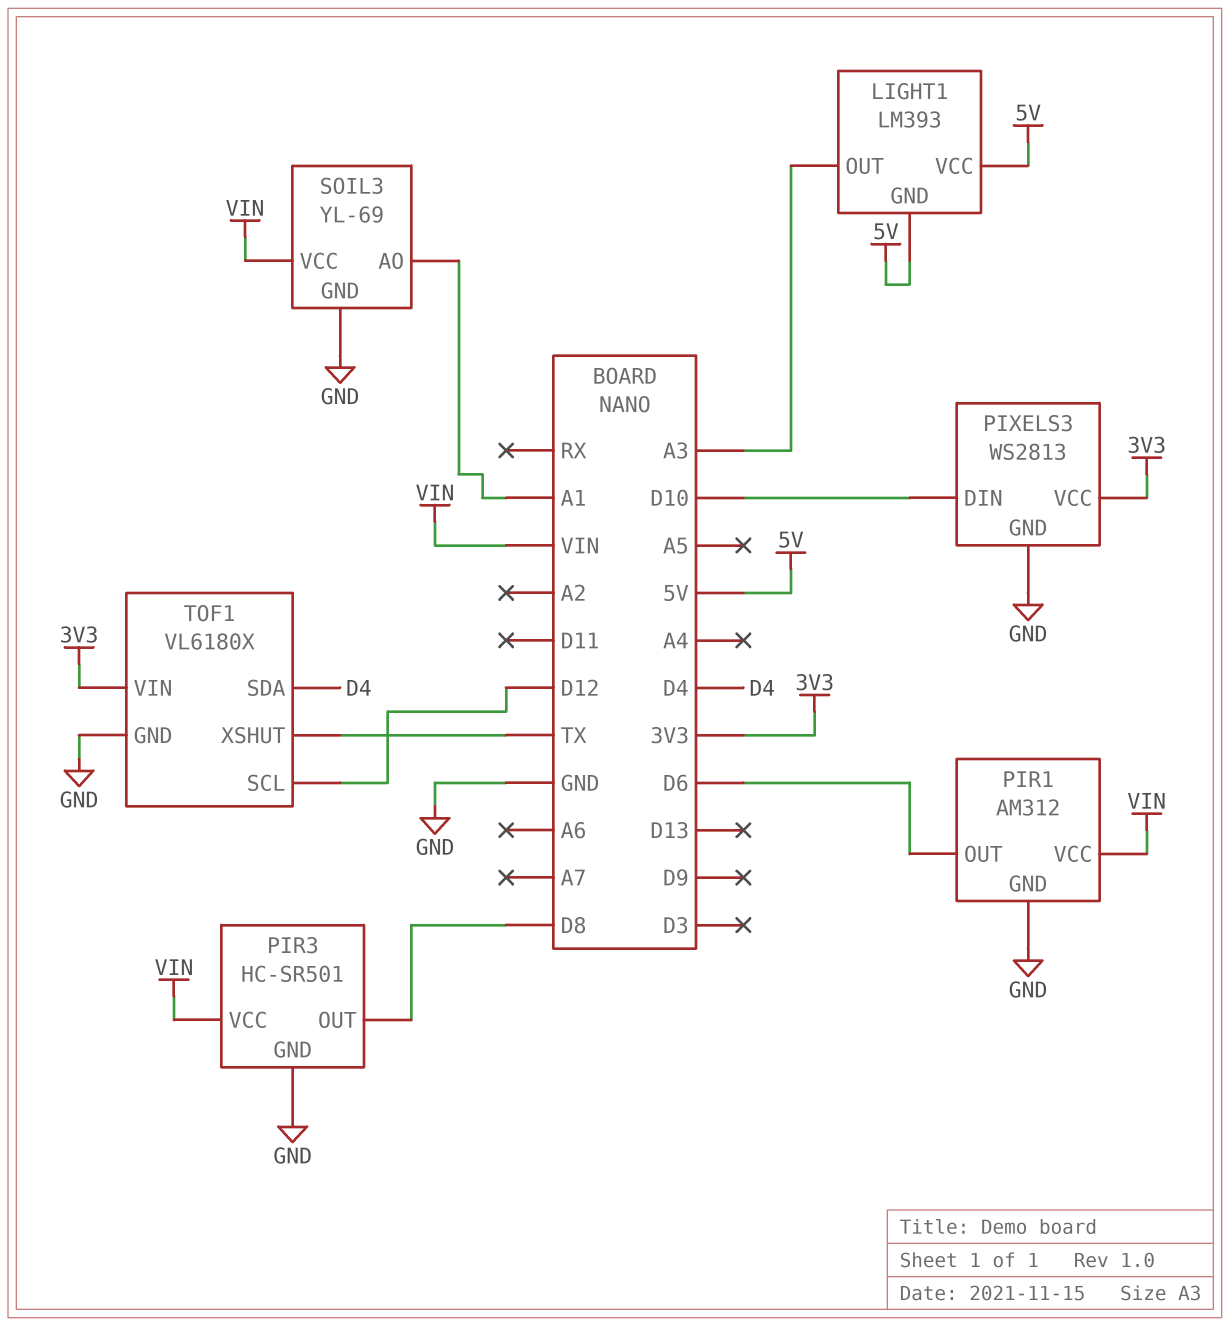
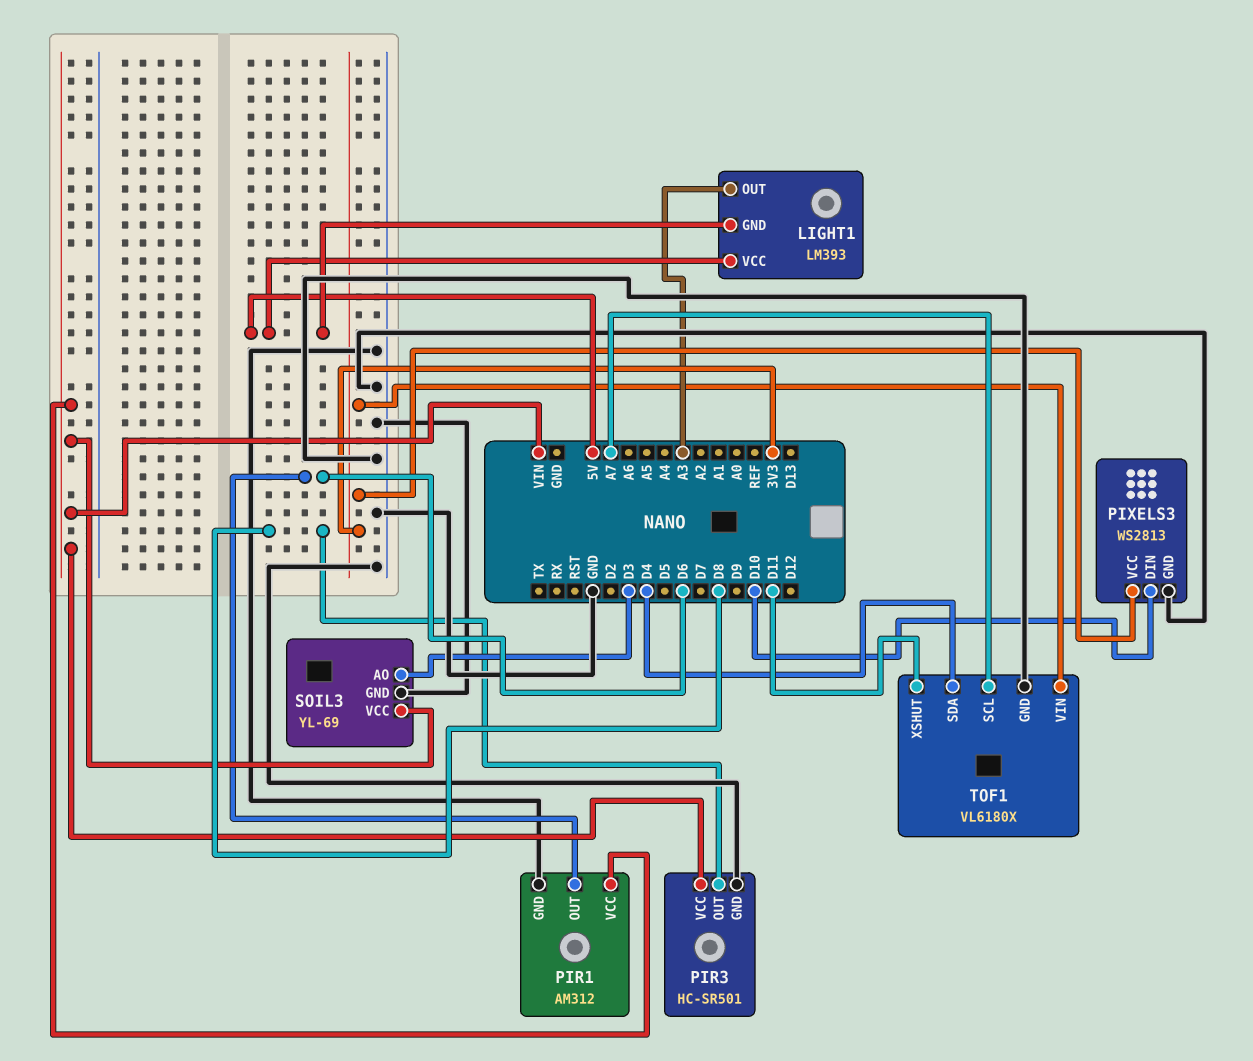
SOIL3 pin AO: A1 -> D3
TOF1 pin SCL: D12 -> A7
TOF1 pin XSHUT: TX -> D11

